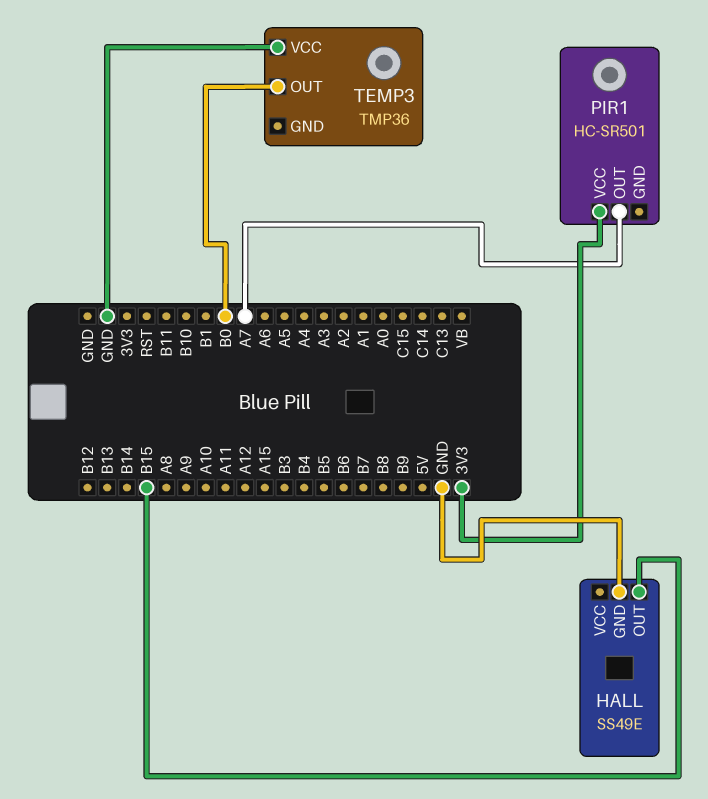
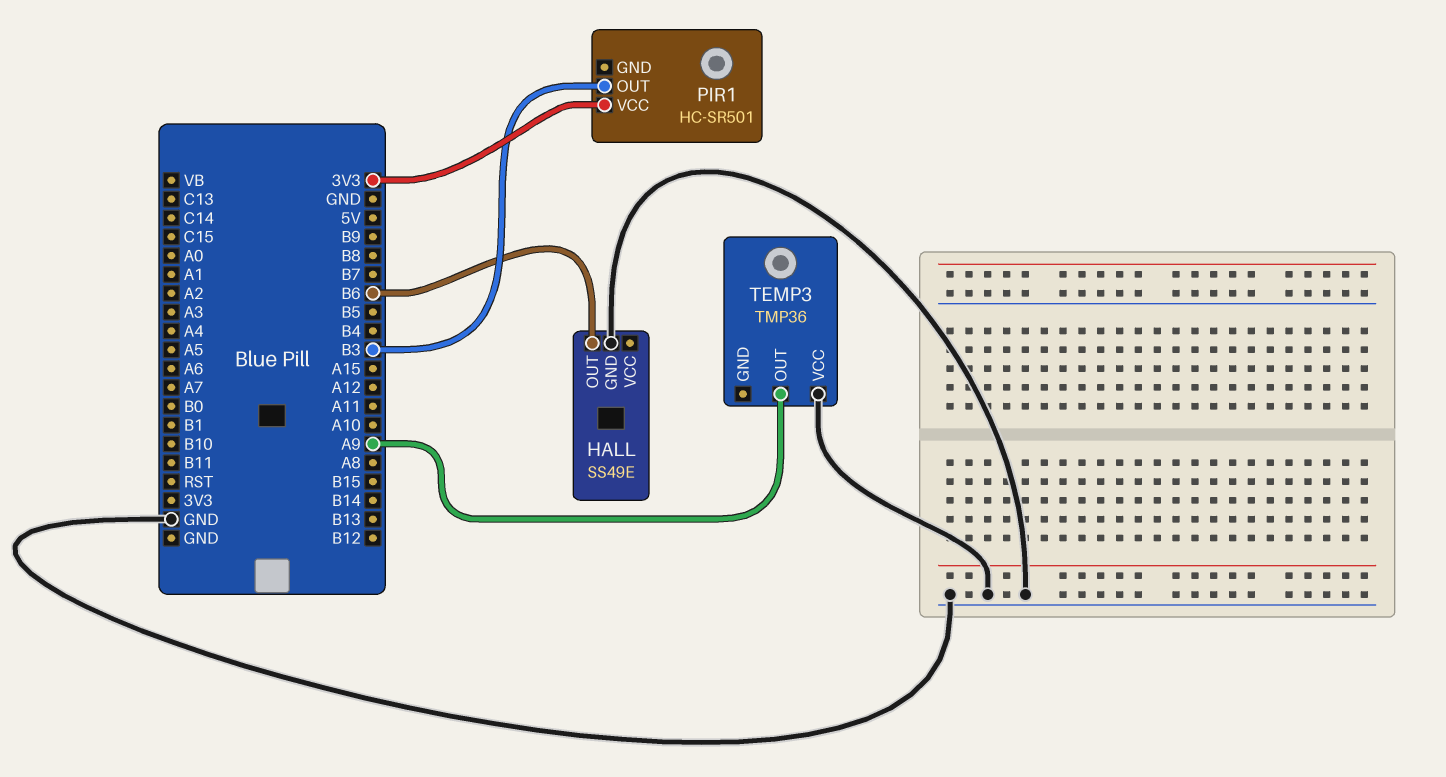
HALL pin OUT: B15 -> B6
PIR1 pin OUT: A7 -> B3
TEMP3 pin OUT: B0 -> A9

